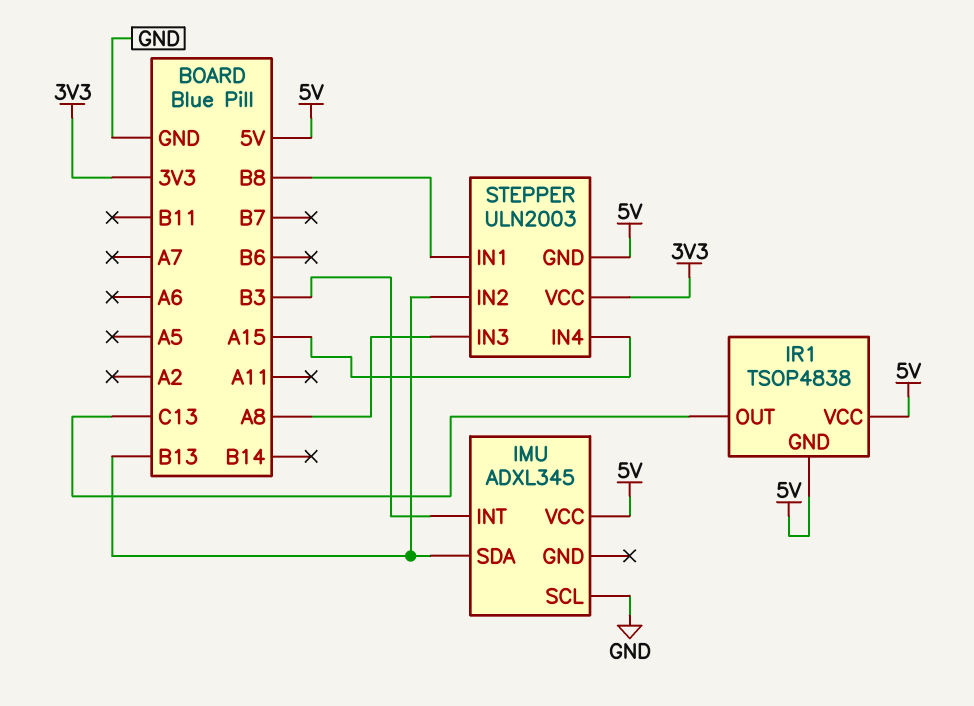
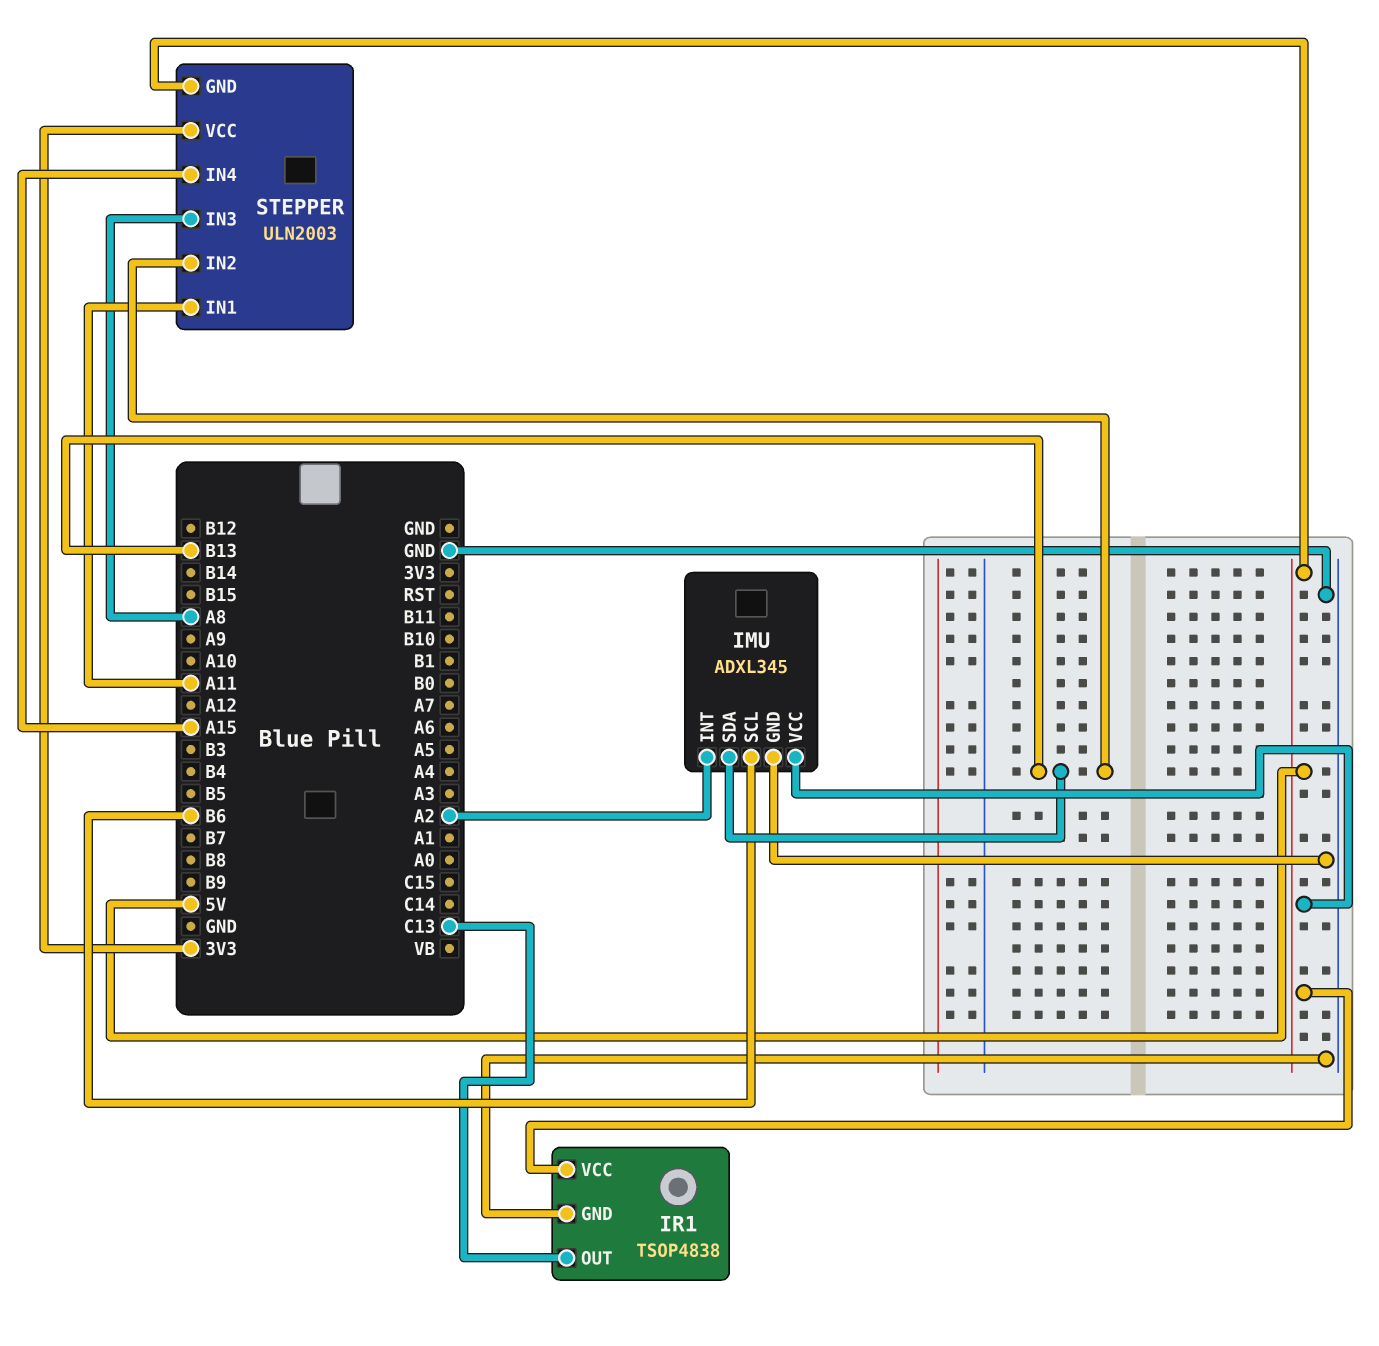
IMU pin GND: none -> GND
IMU pin INT: B3 -> A2
IMU pin SCL: GND -> B6
IR1 pin GND: 5V -> GND
STEPPER pin IN1: B8 -> A11

